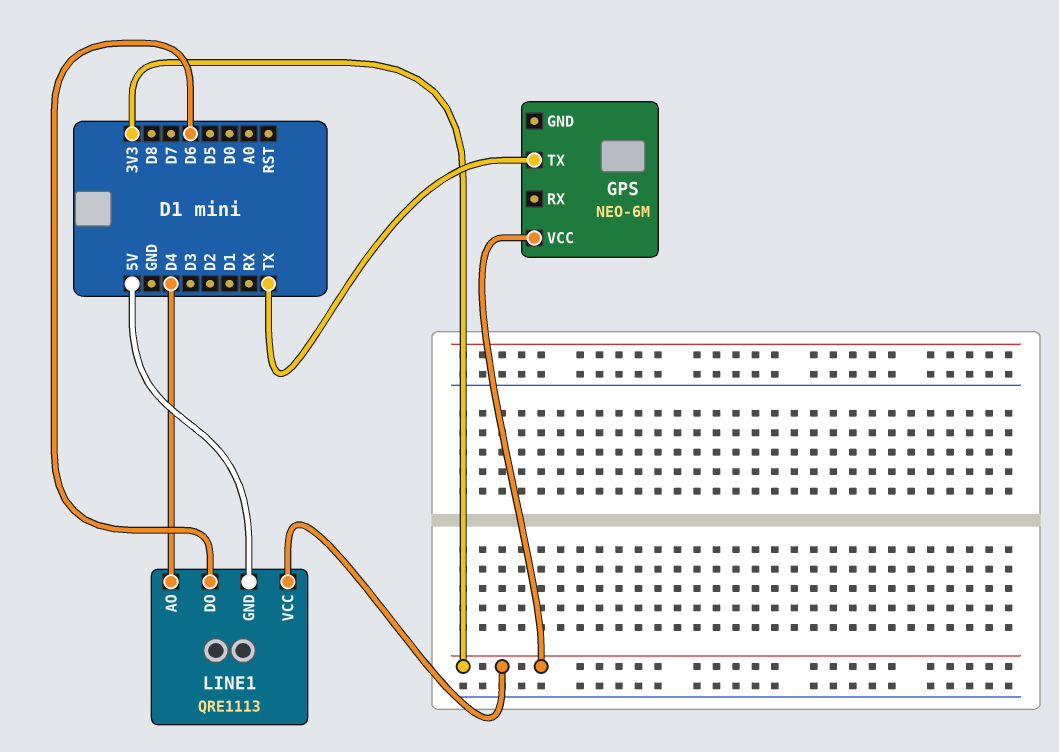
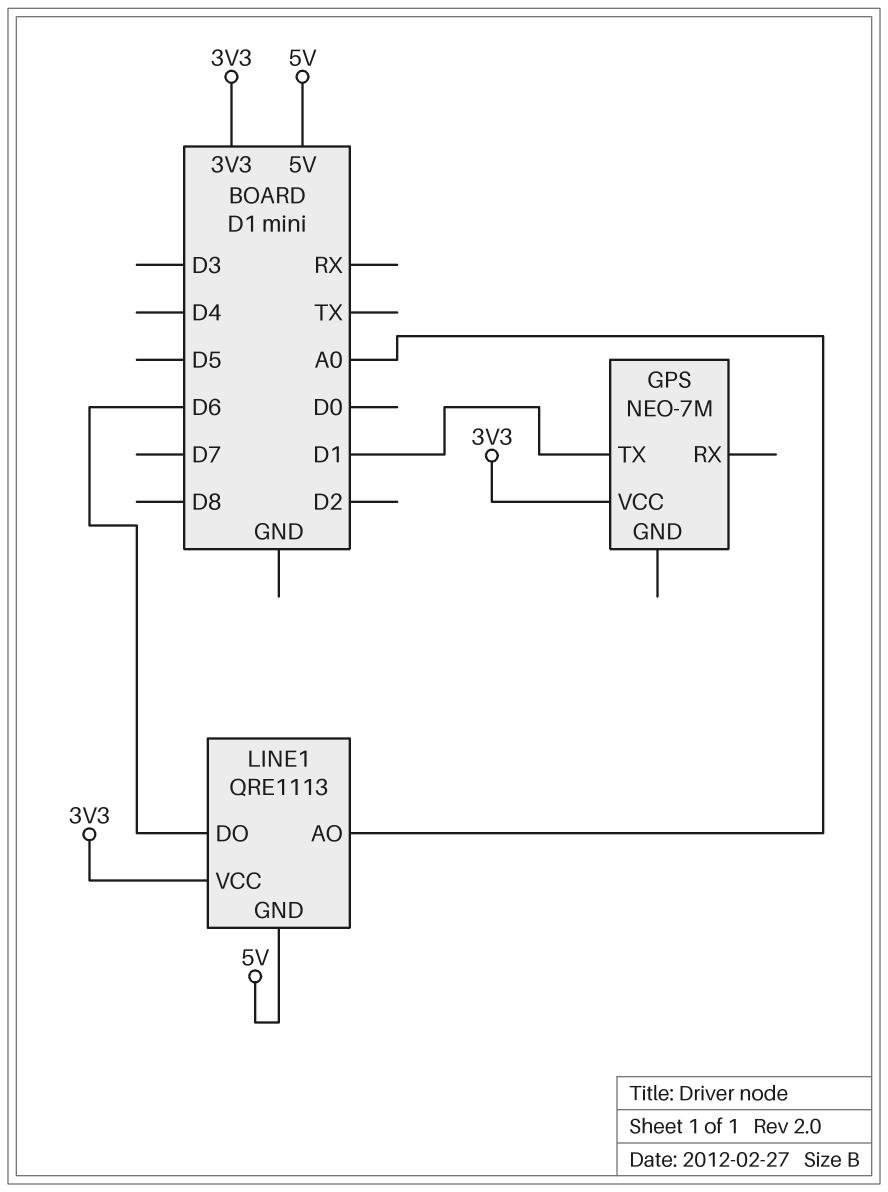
GPS: NEO-6M -> NEO-7M
GPS pin TX: TX -> D1
LINE1 pin AO: D4 -> A0

